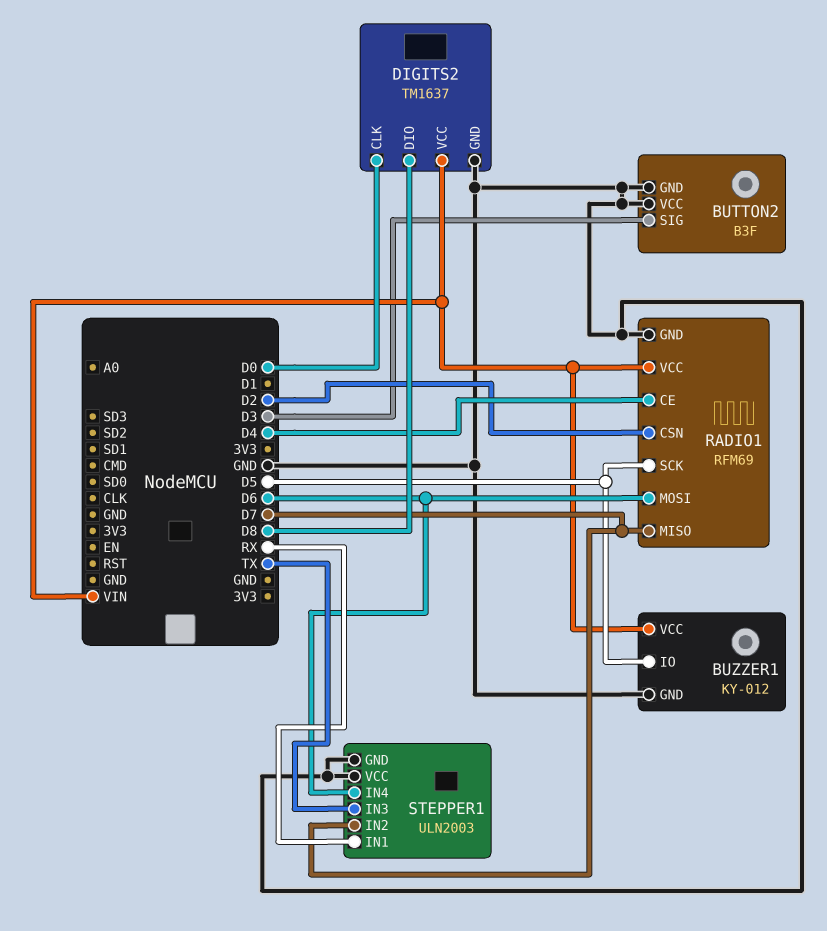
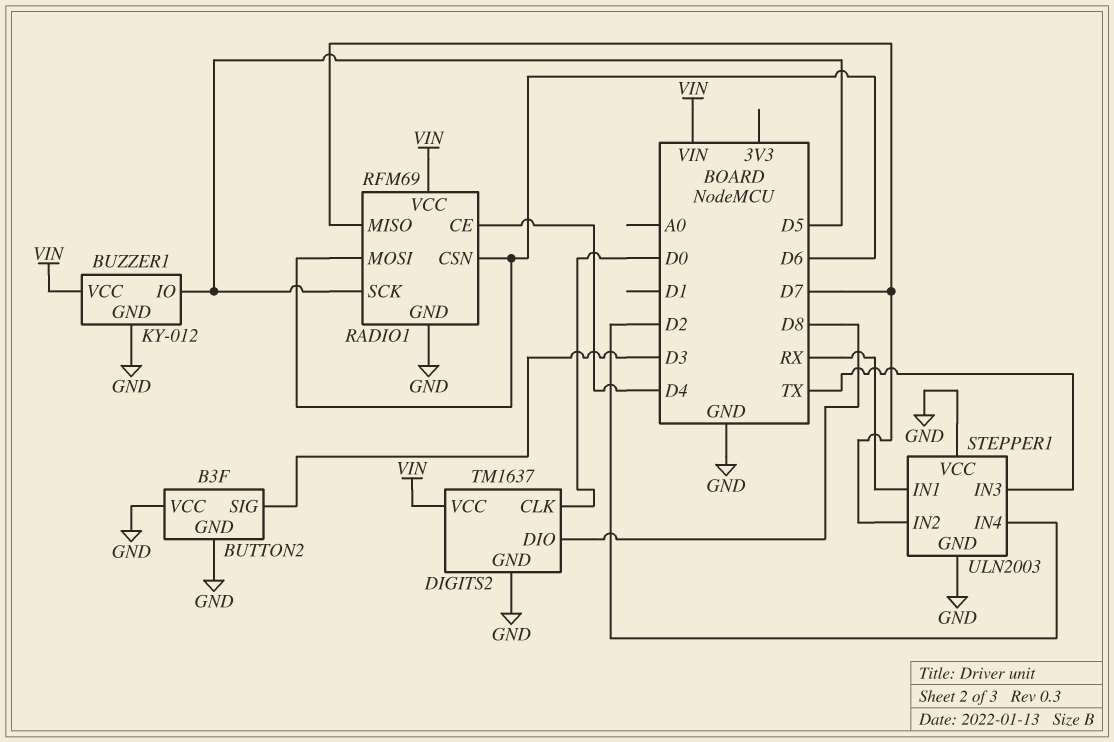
RADIO1 pin CSN: D2 -> D6
STEPPER1 pin IN4: D6 -> D2

